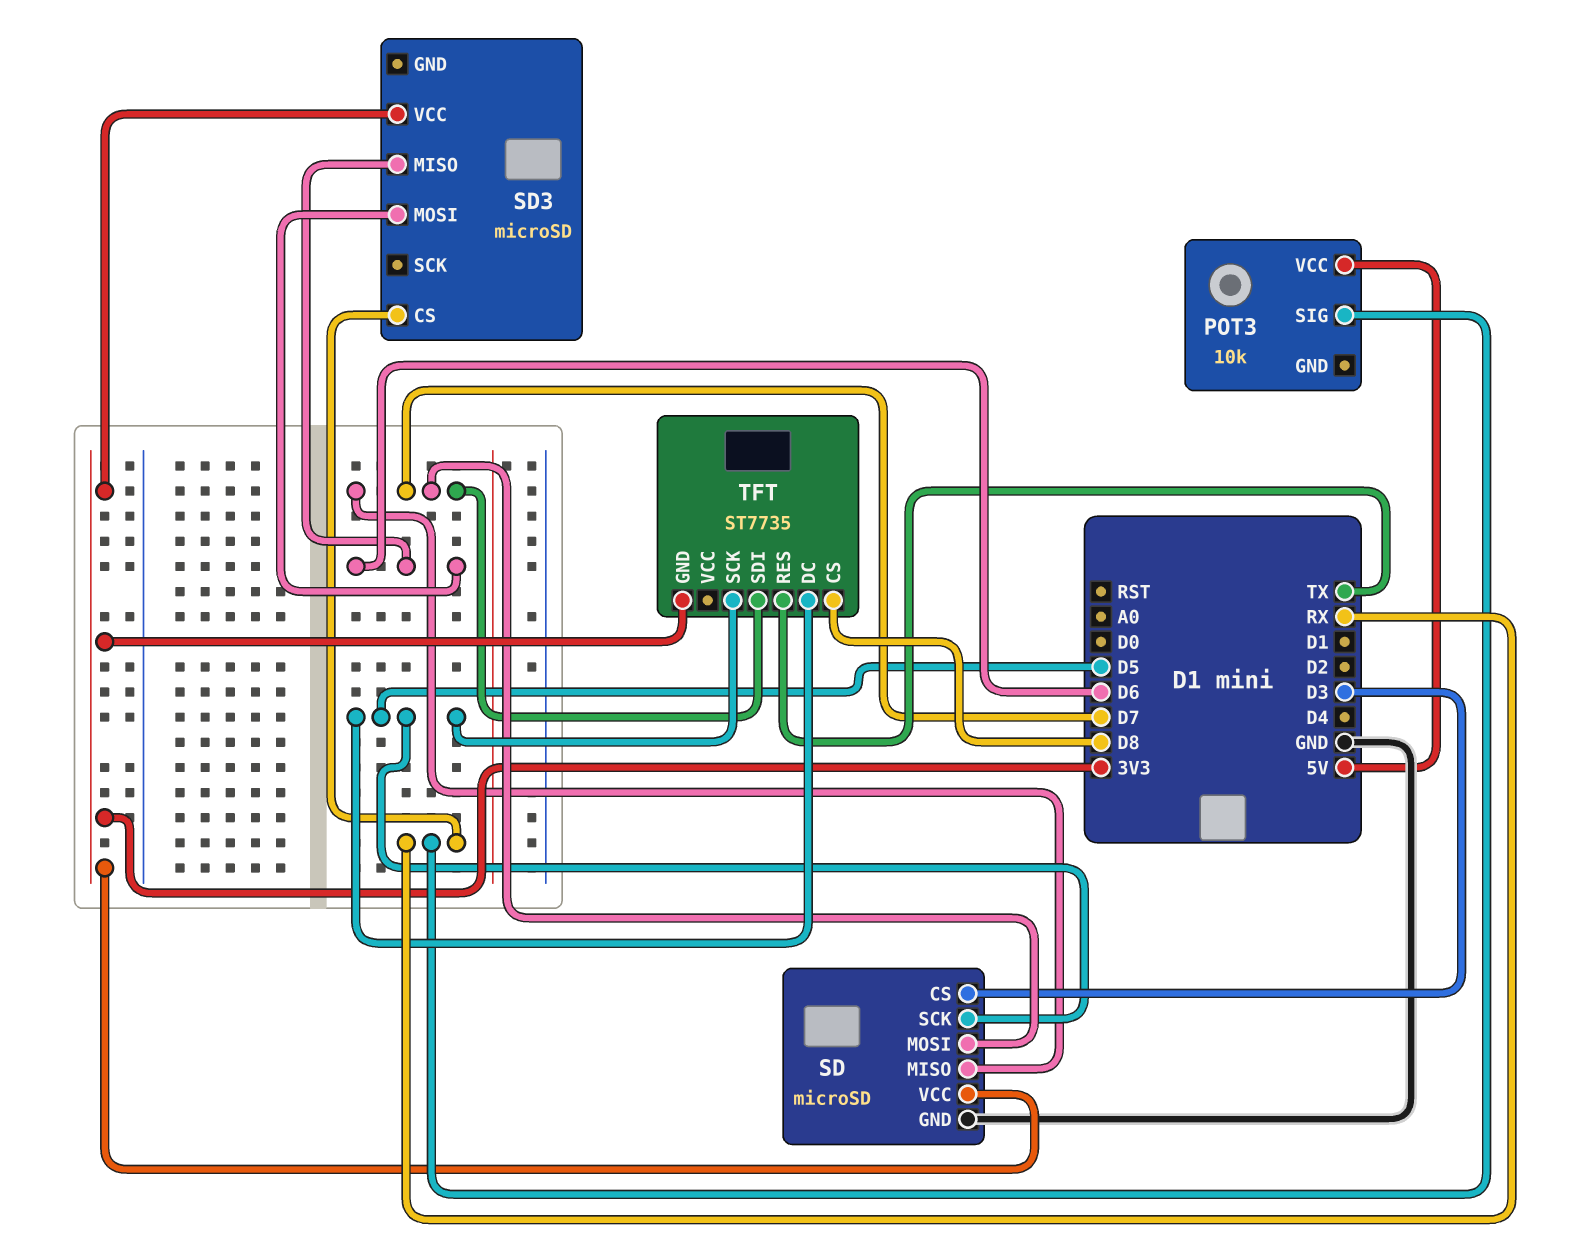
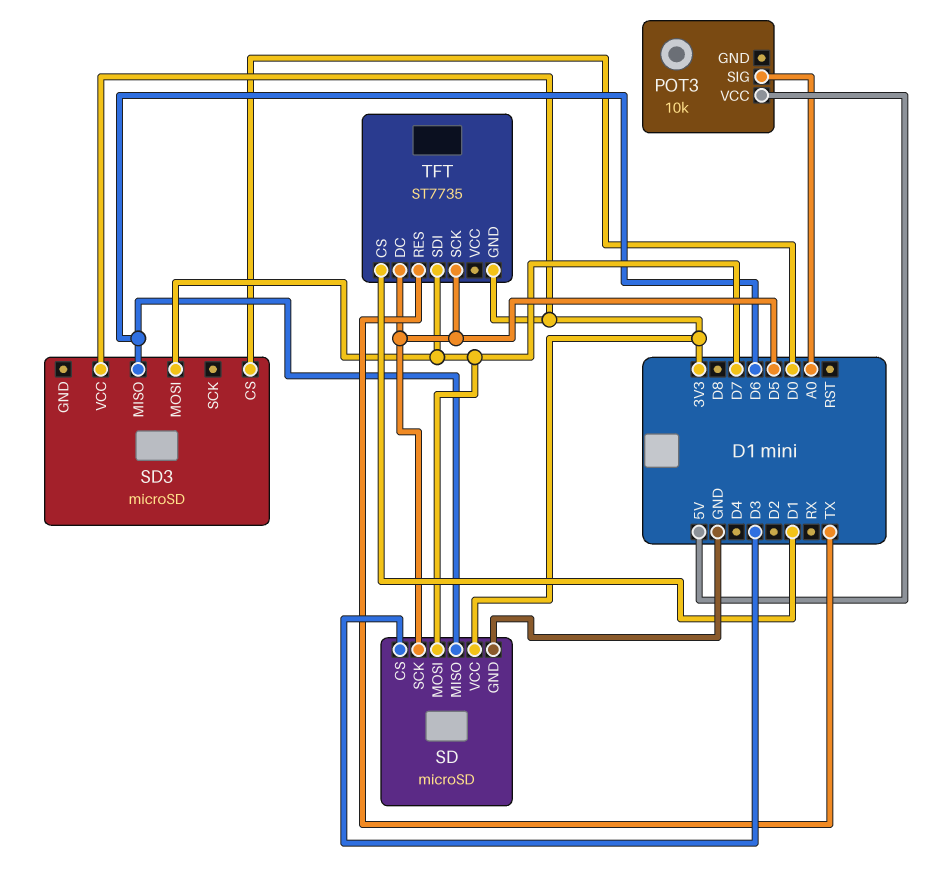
POT3 pin SIG: RX -> A0
SD pin MISO: D7 -> D6
SD3 pin CS: RX -> D0
SD3 pin MOSI: D6 -> D7
TFT pin CS: D8 -> D1

